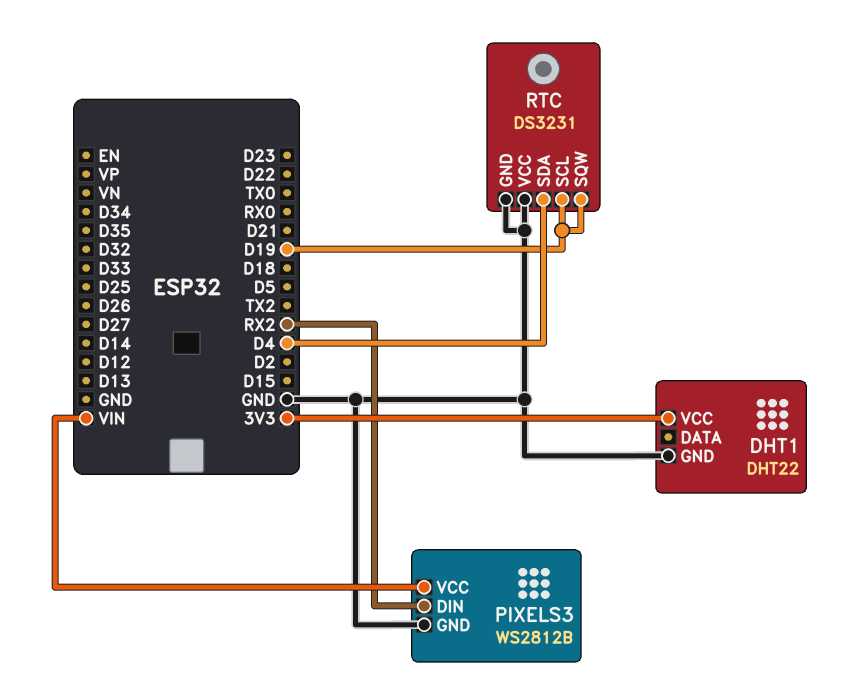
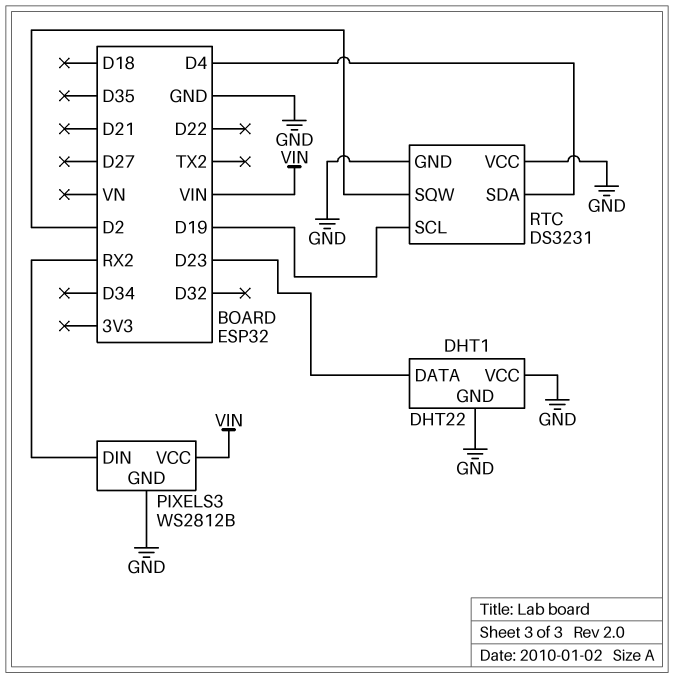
DHT1 pin DATA: none -> D23
DHT1 pin VCC: 3V3 -> GND
RTC pin SQW: D19 -> D2

